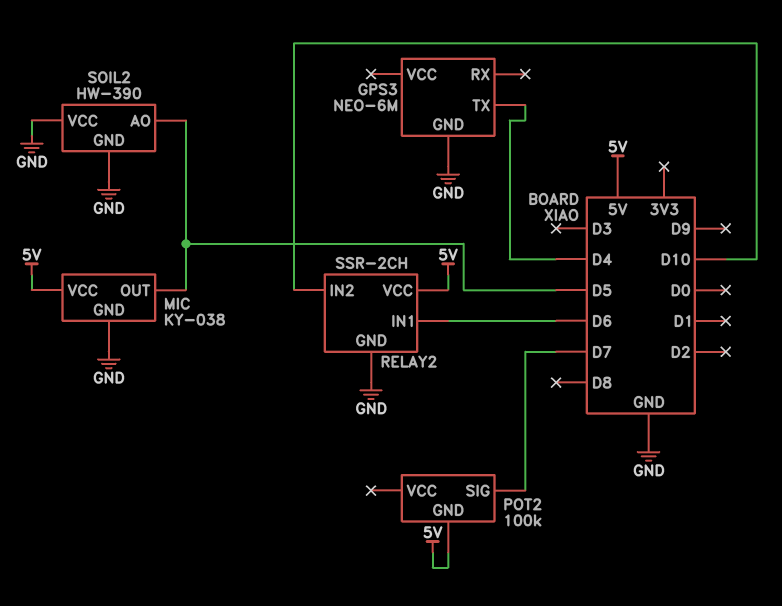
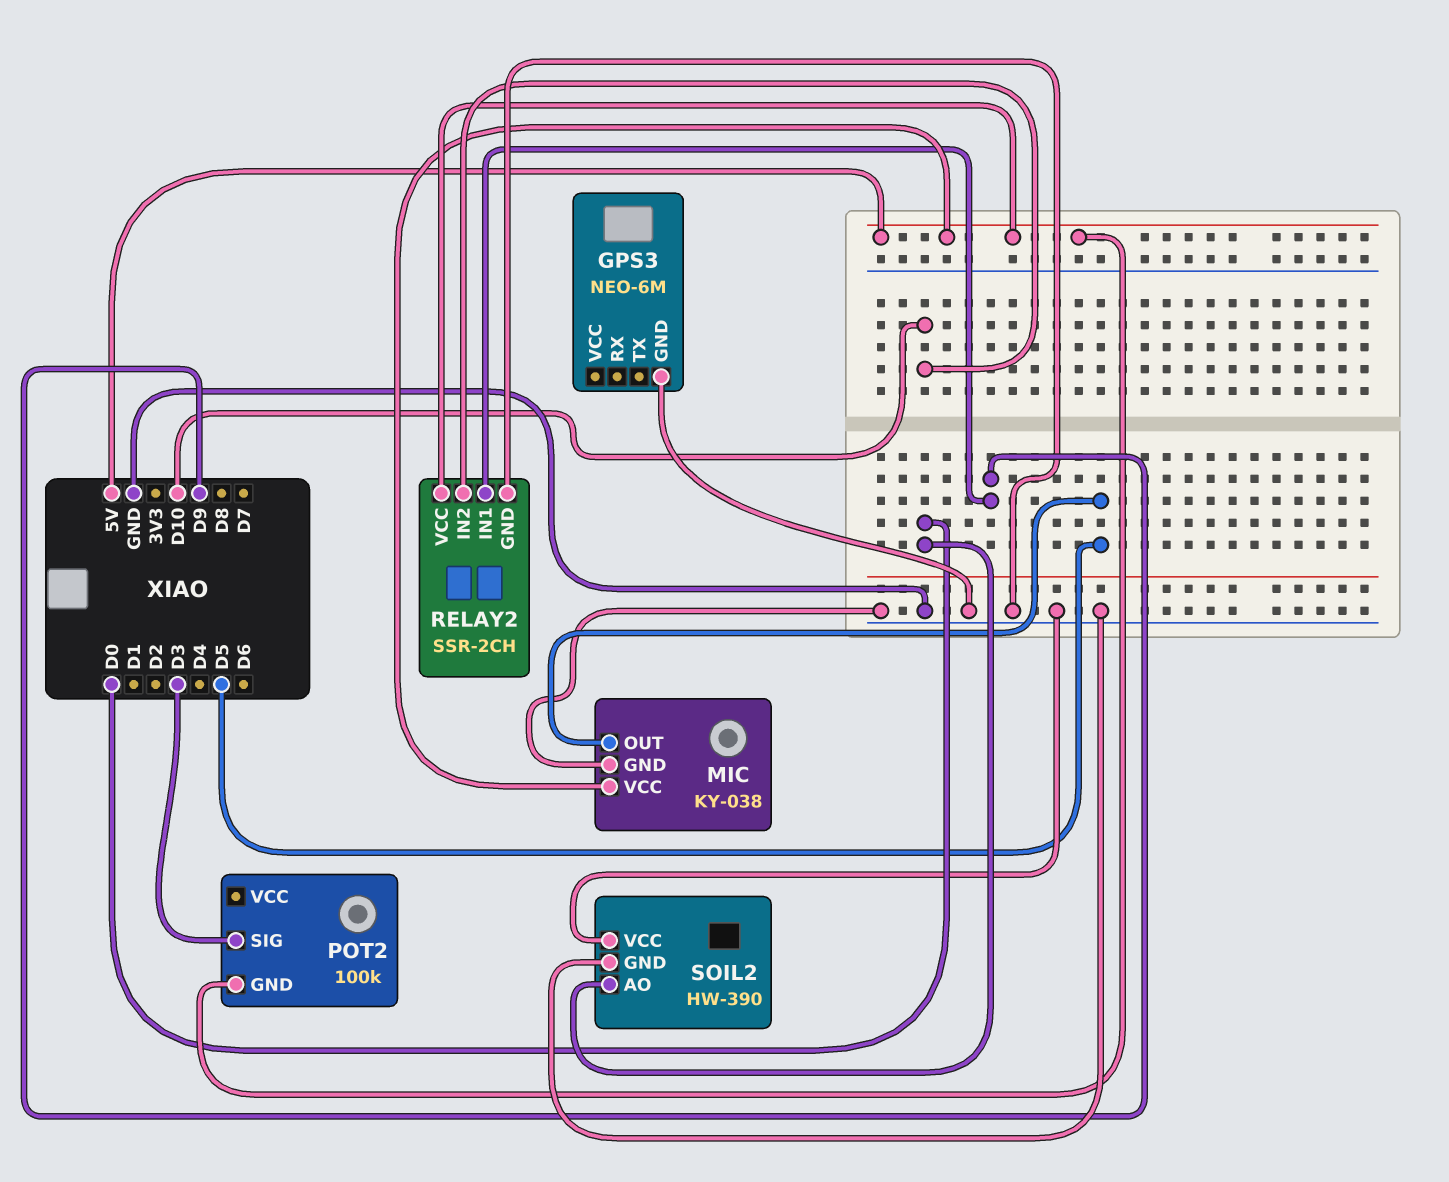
GPS3 pin TX: D4 -> none
POT2 pin SIG: D7 -> D3
RELAY2 pin IN1: D6 -> D9
SOIL2 pin AO: D5 -> D0

